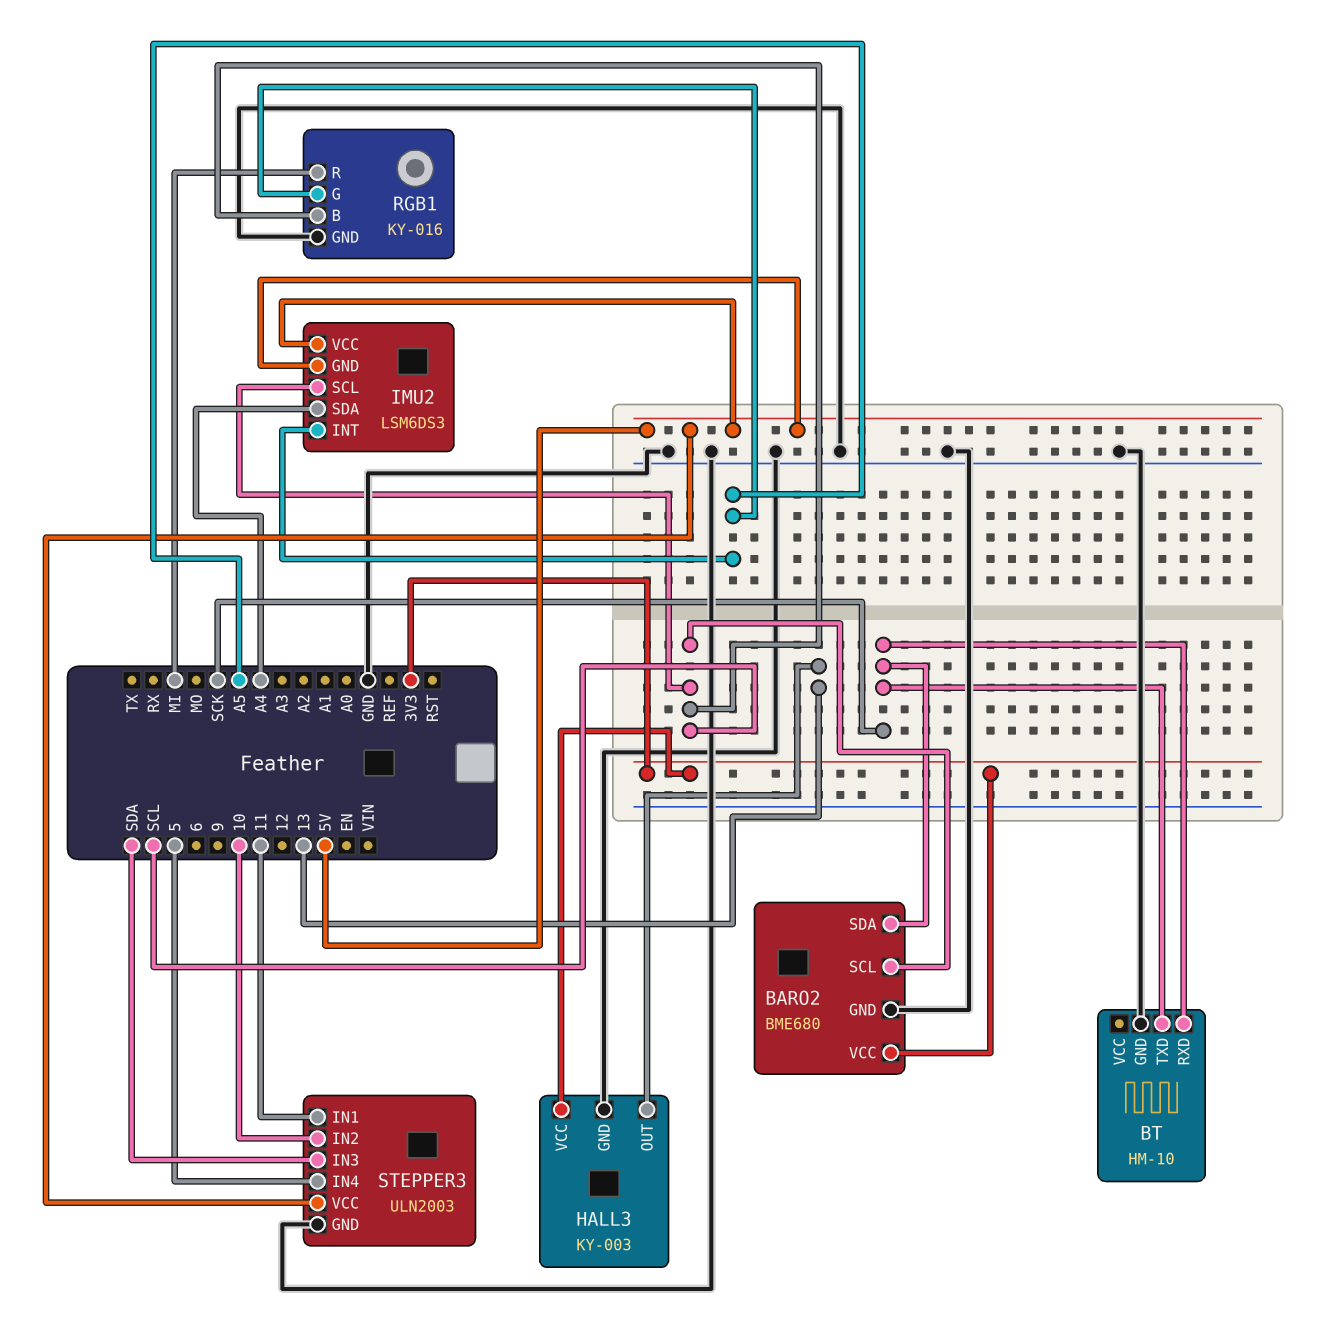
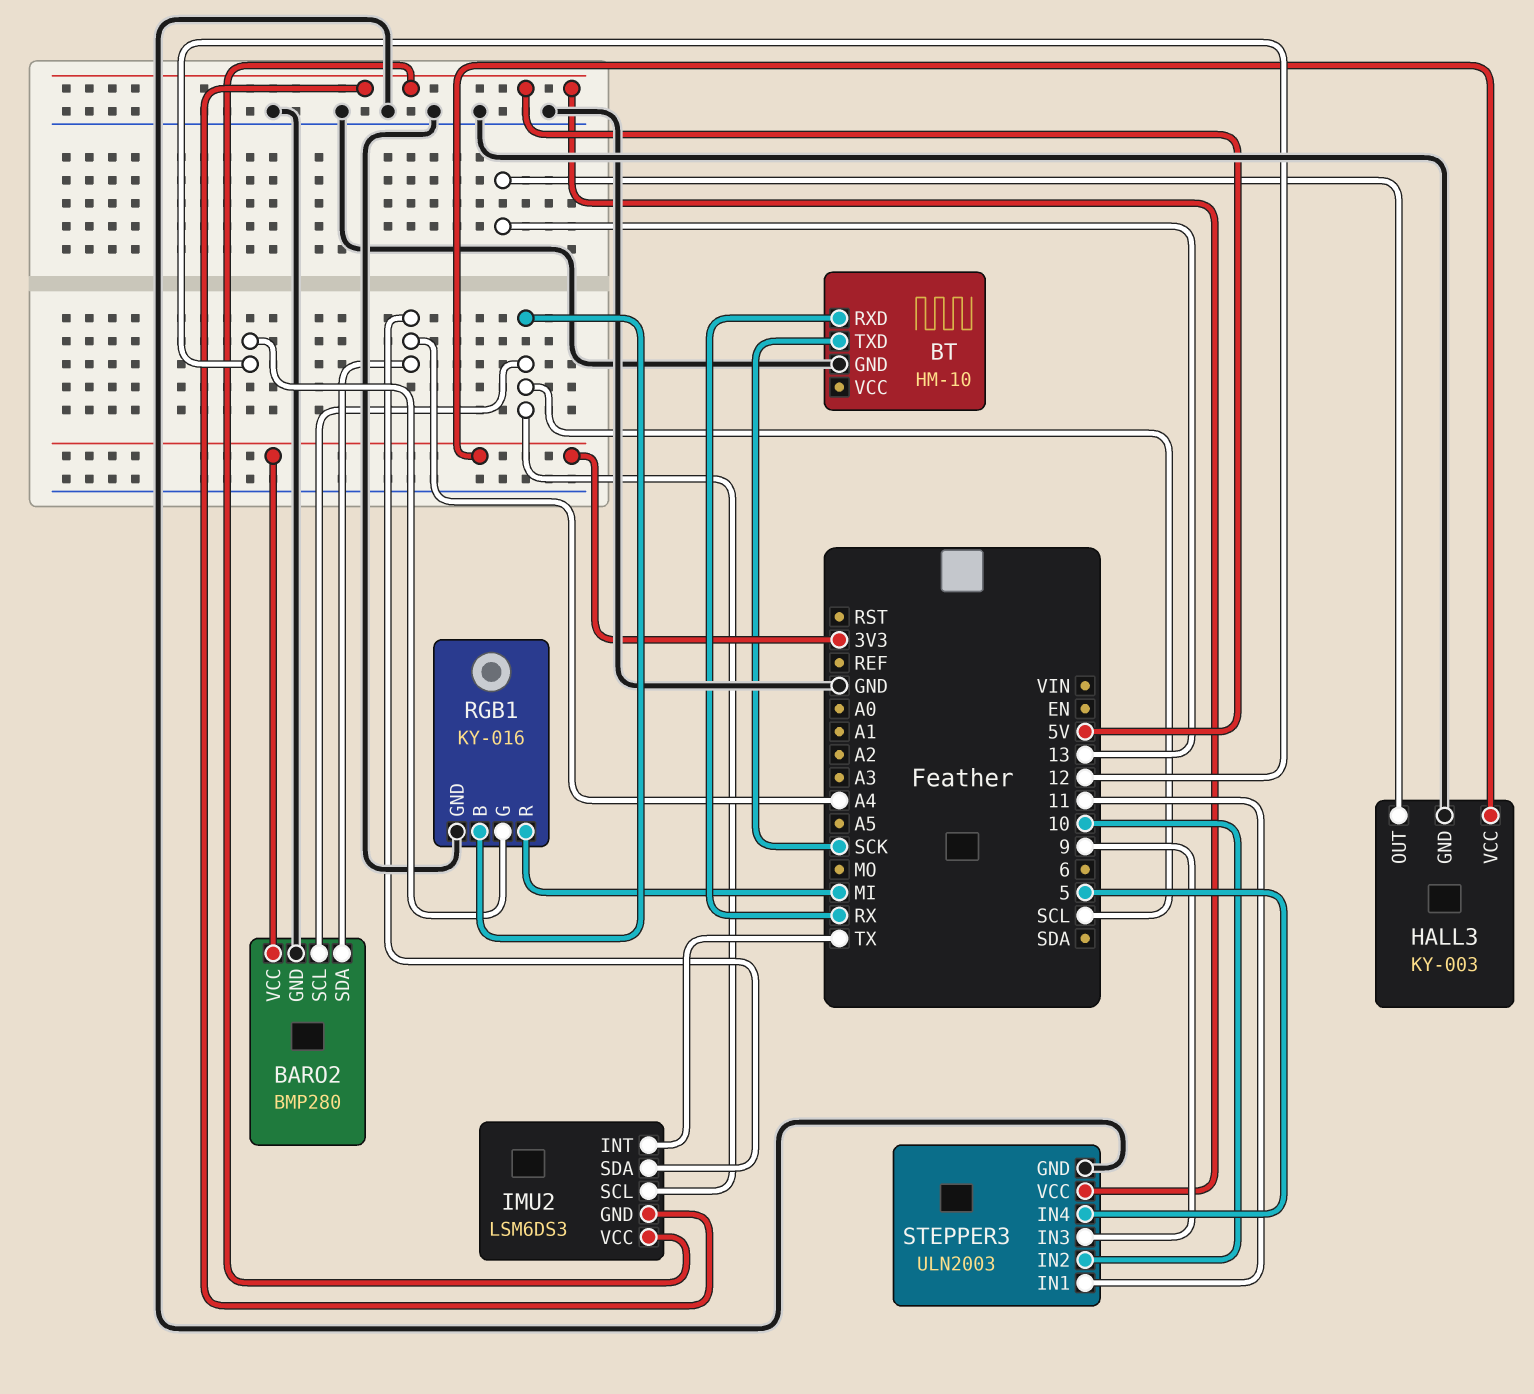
BARO2: BME680 -> BMP280
BARO2 pin SDA: SCK -> A4
BT pin RXD: SCK -> RX
IMU2 pin INT: A5 -> TX
RGB1 pin G: A5 -> 12
STEPPER3 pin IN3: SDA -> 9

